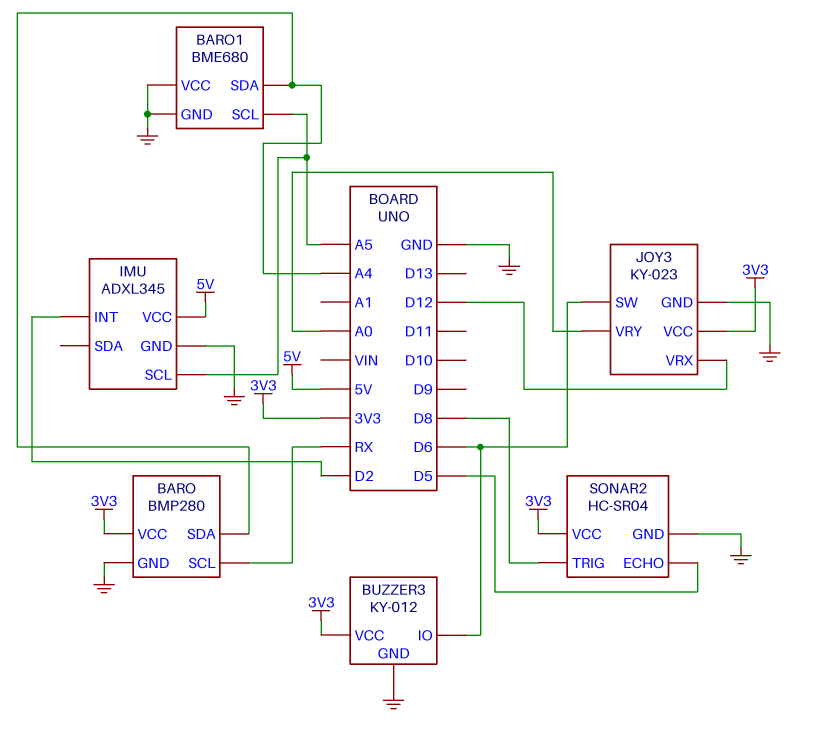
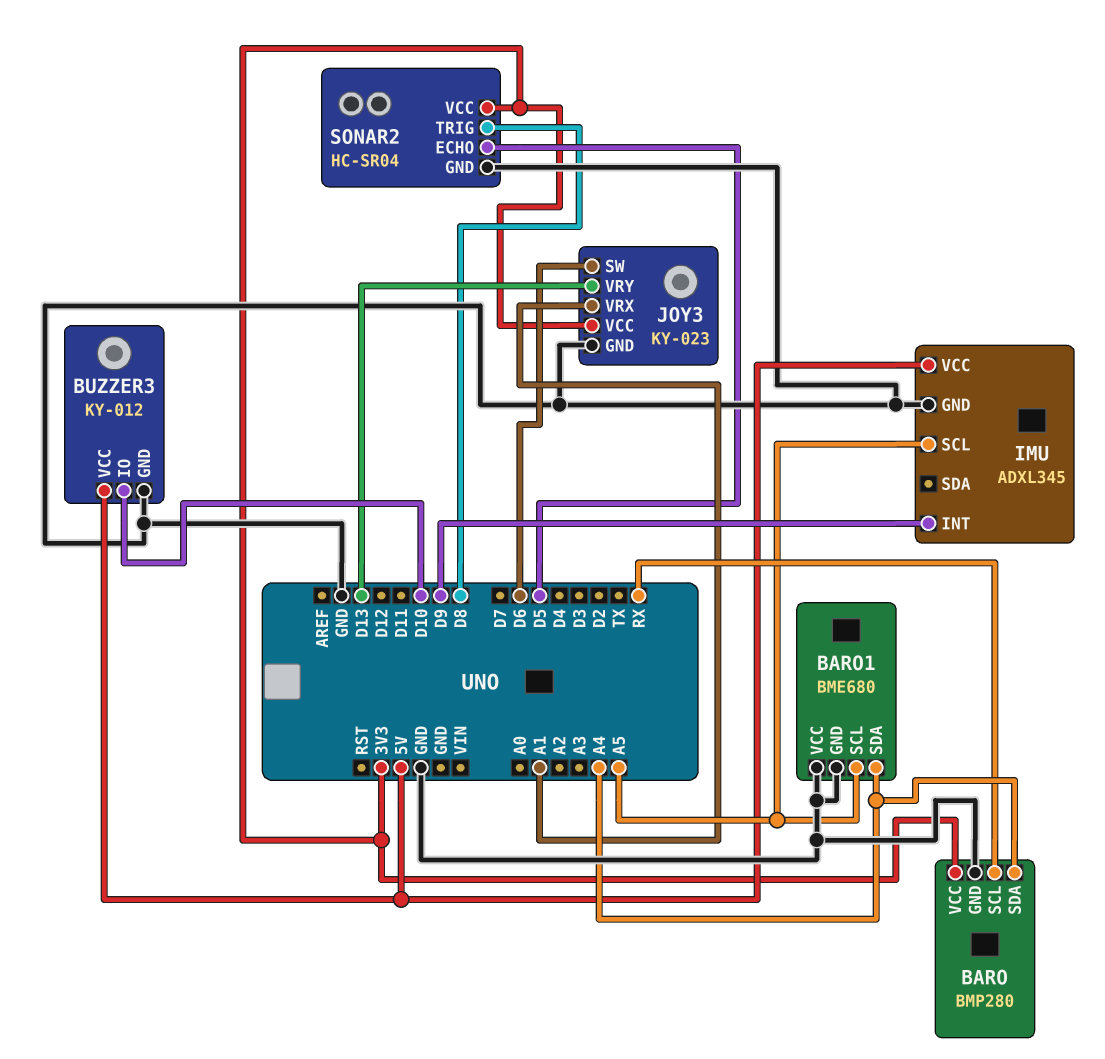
BUZZER3 pin IO: D6 -> D10
BUZZER3 pin VCC: 3V3 -> 5V
IMU pin INT: D2 -> D9
JOY3 pin VRX: D12 -> A1
JOY3 pin VRY: A0 -> D13

